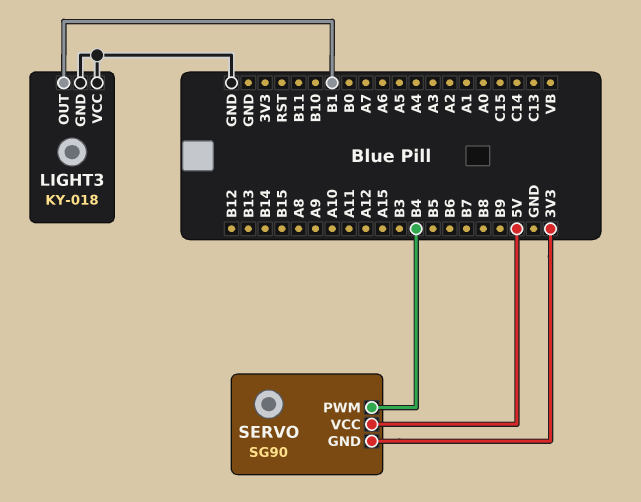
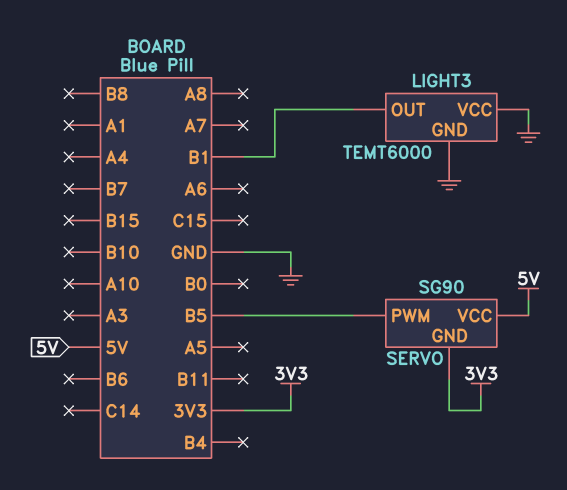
LIGHT3: KY-018 -> TEMT6000
SERVO pin PWM: B4 -> B5

